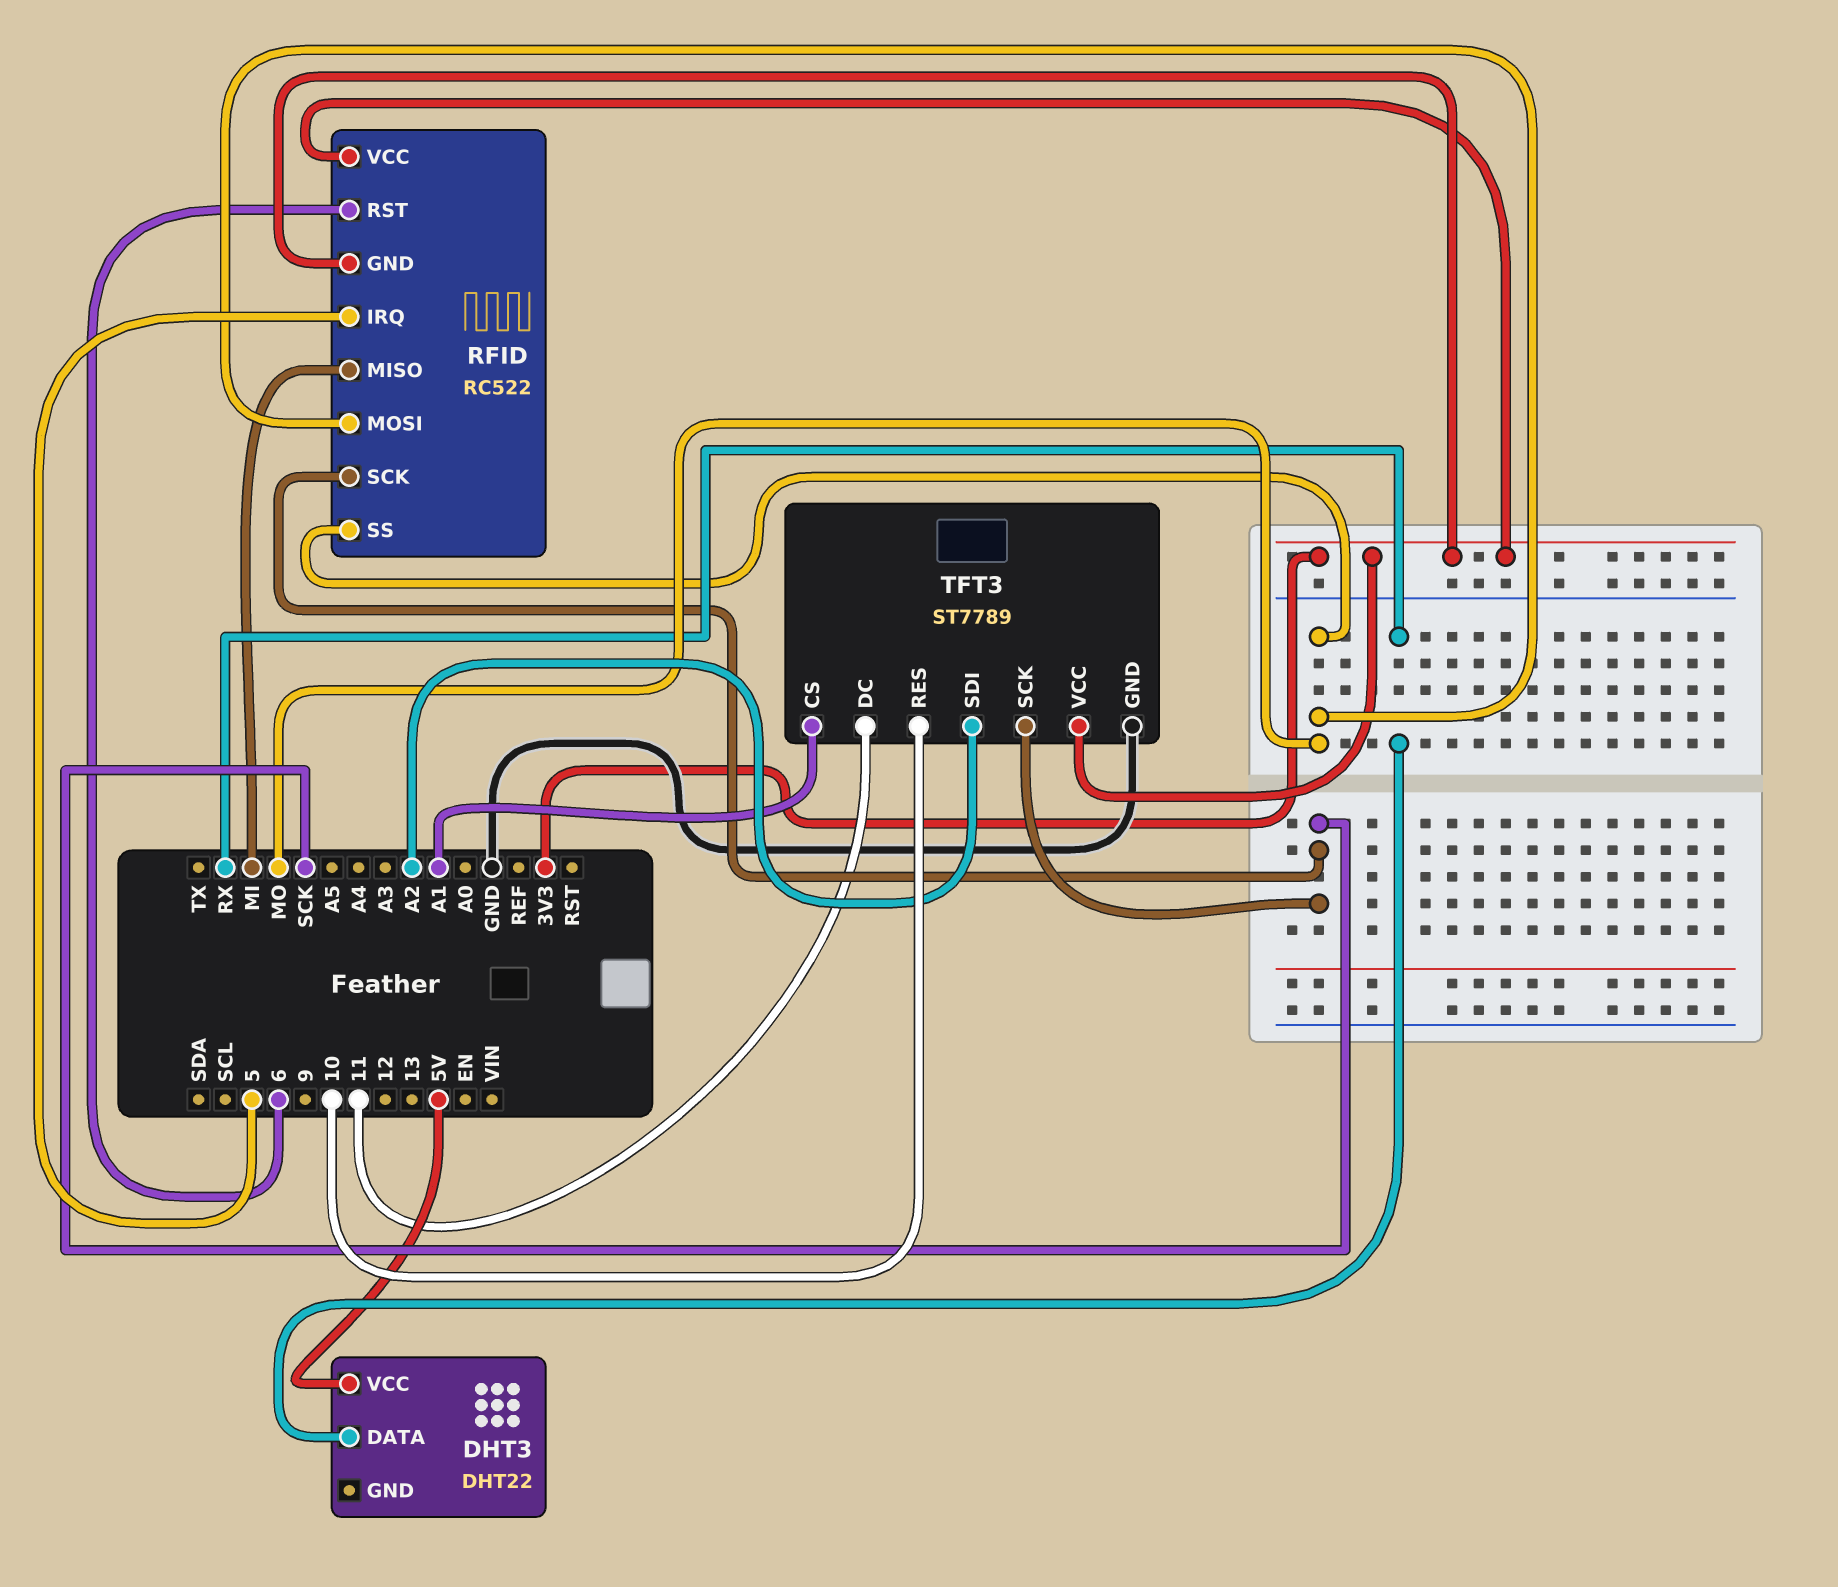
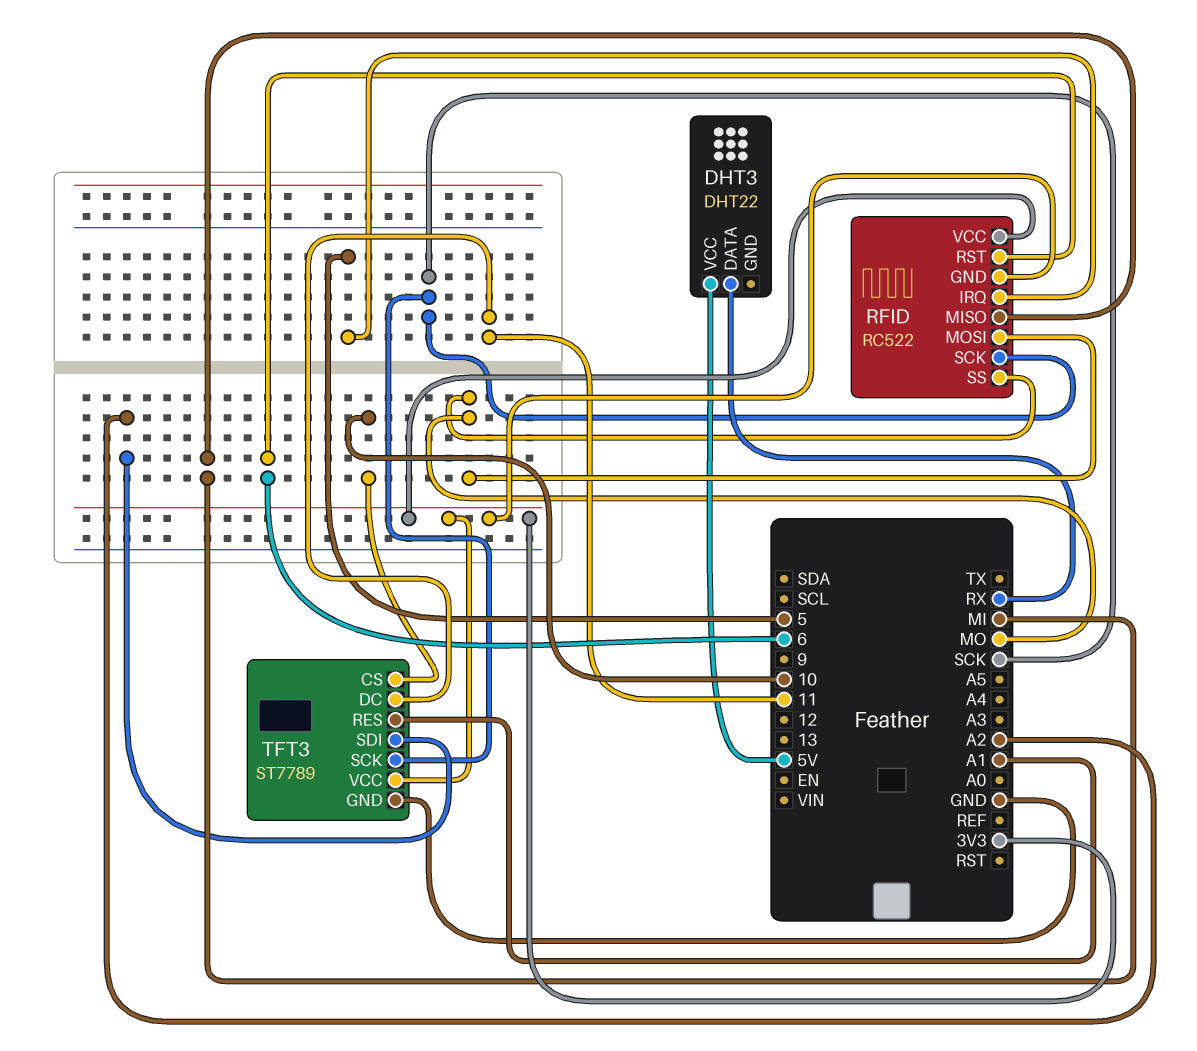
TFT3 pin CS: A1 -> 10
TFT3 pin RES: 10 -> A1

